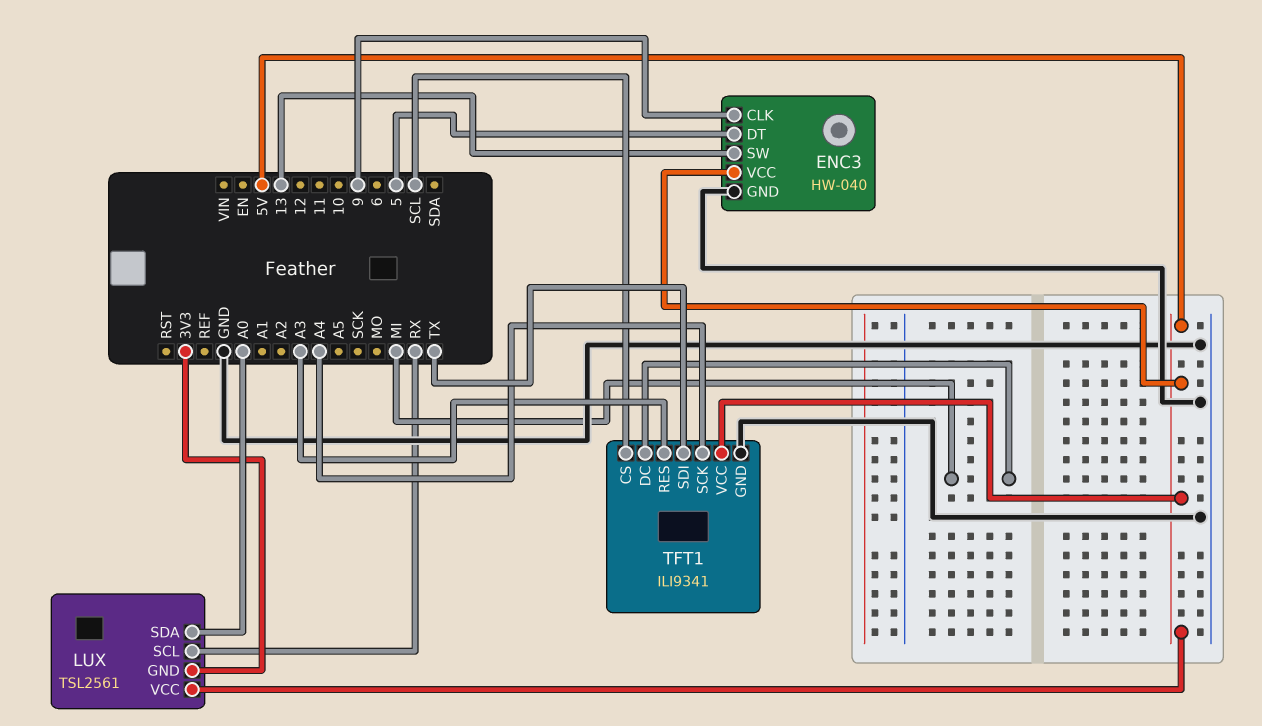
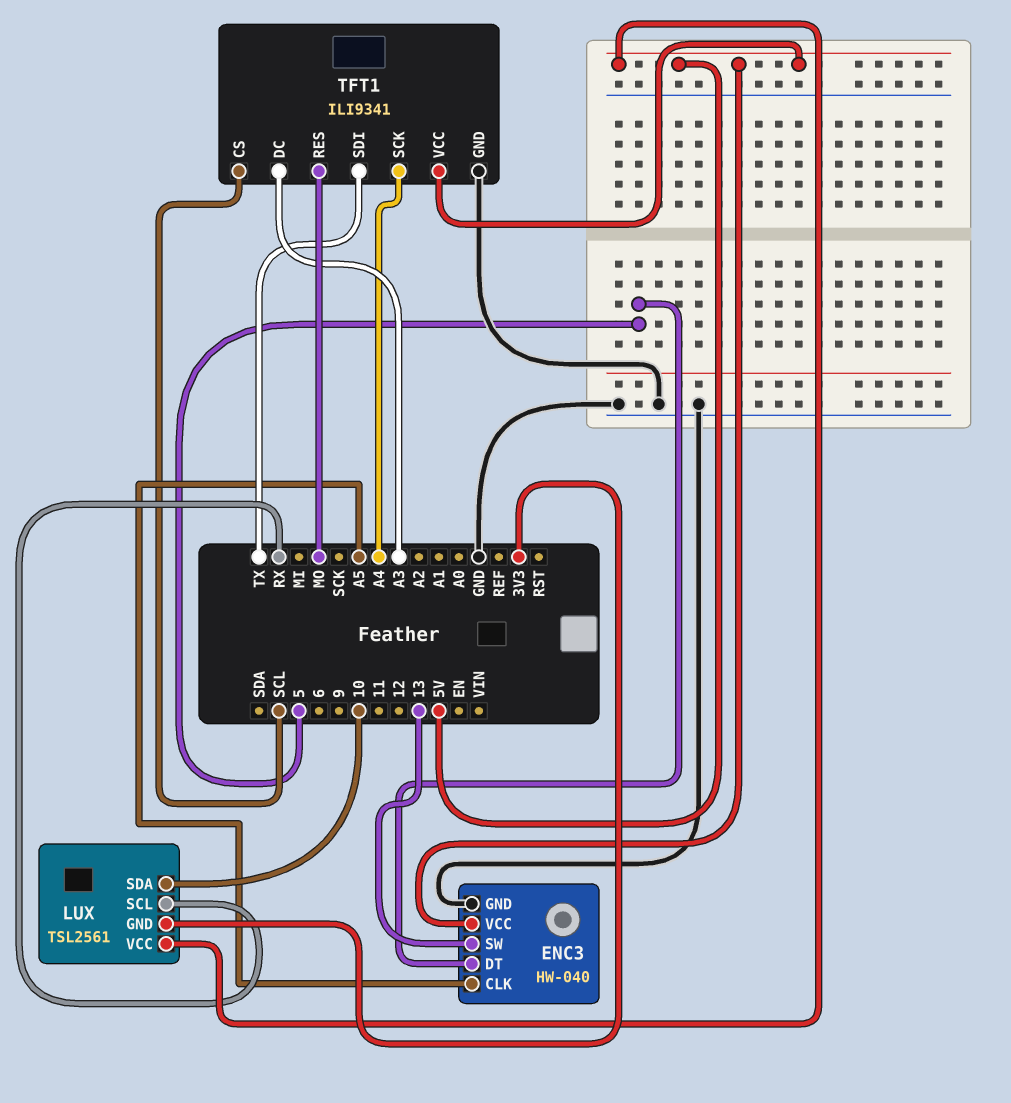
ENC3 pin CLK: 9 -> A5
LUX pin SDA: A0 -> 10
TFT1 pin DC: MI -> A3
TFT1 pin RES: A3 -> MO

